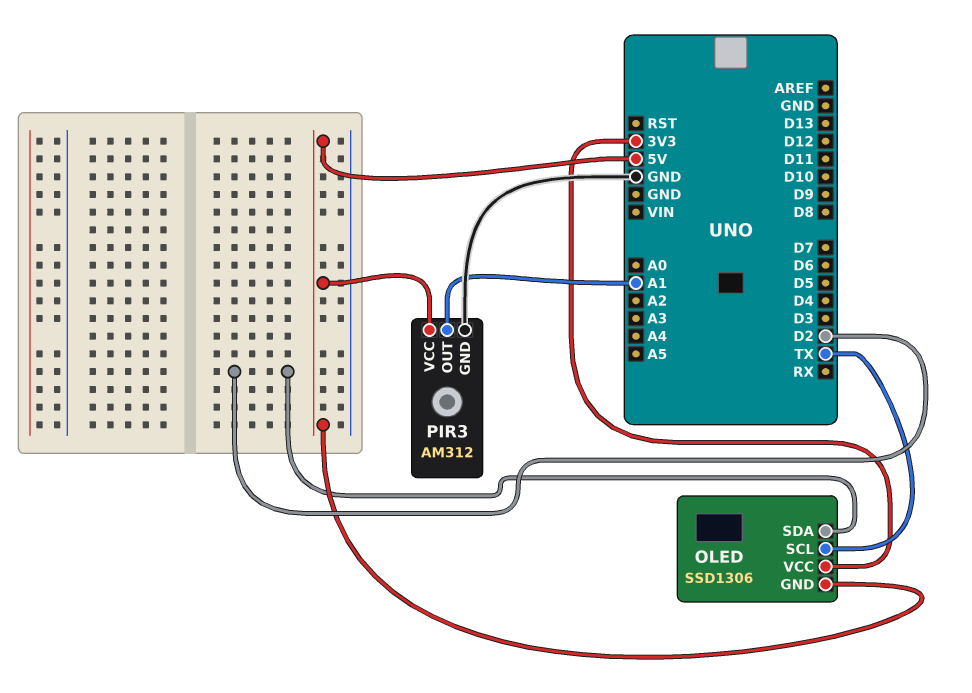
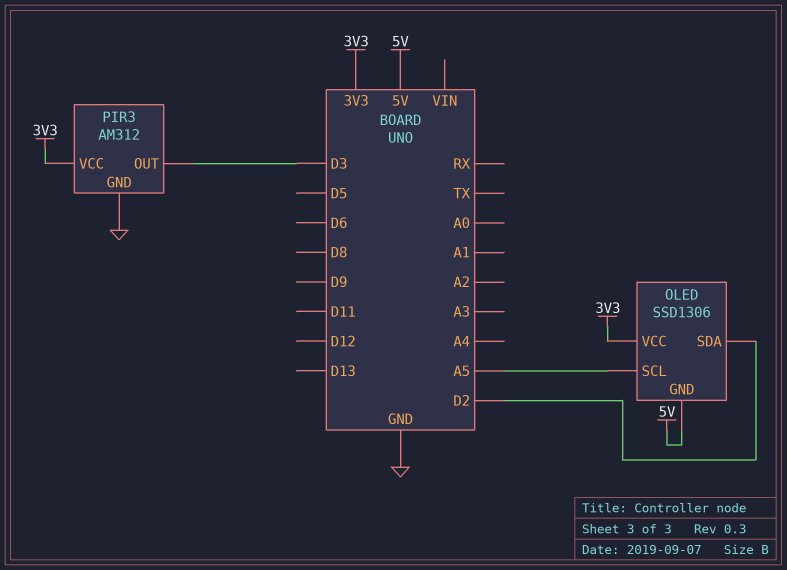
OLED pin SCL: TX -> A5
PIR3 pin OUT: A1 -> D3
PIR3 pin VCC: 5V -> 3V3

